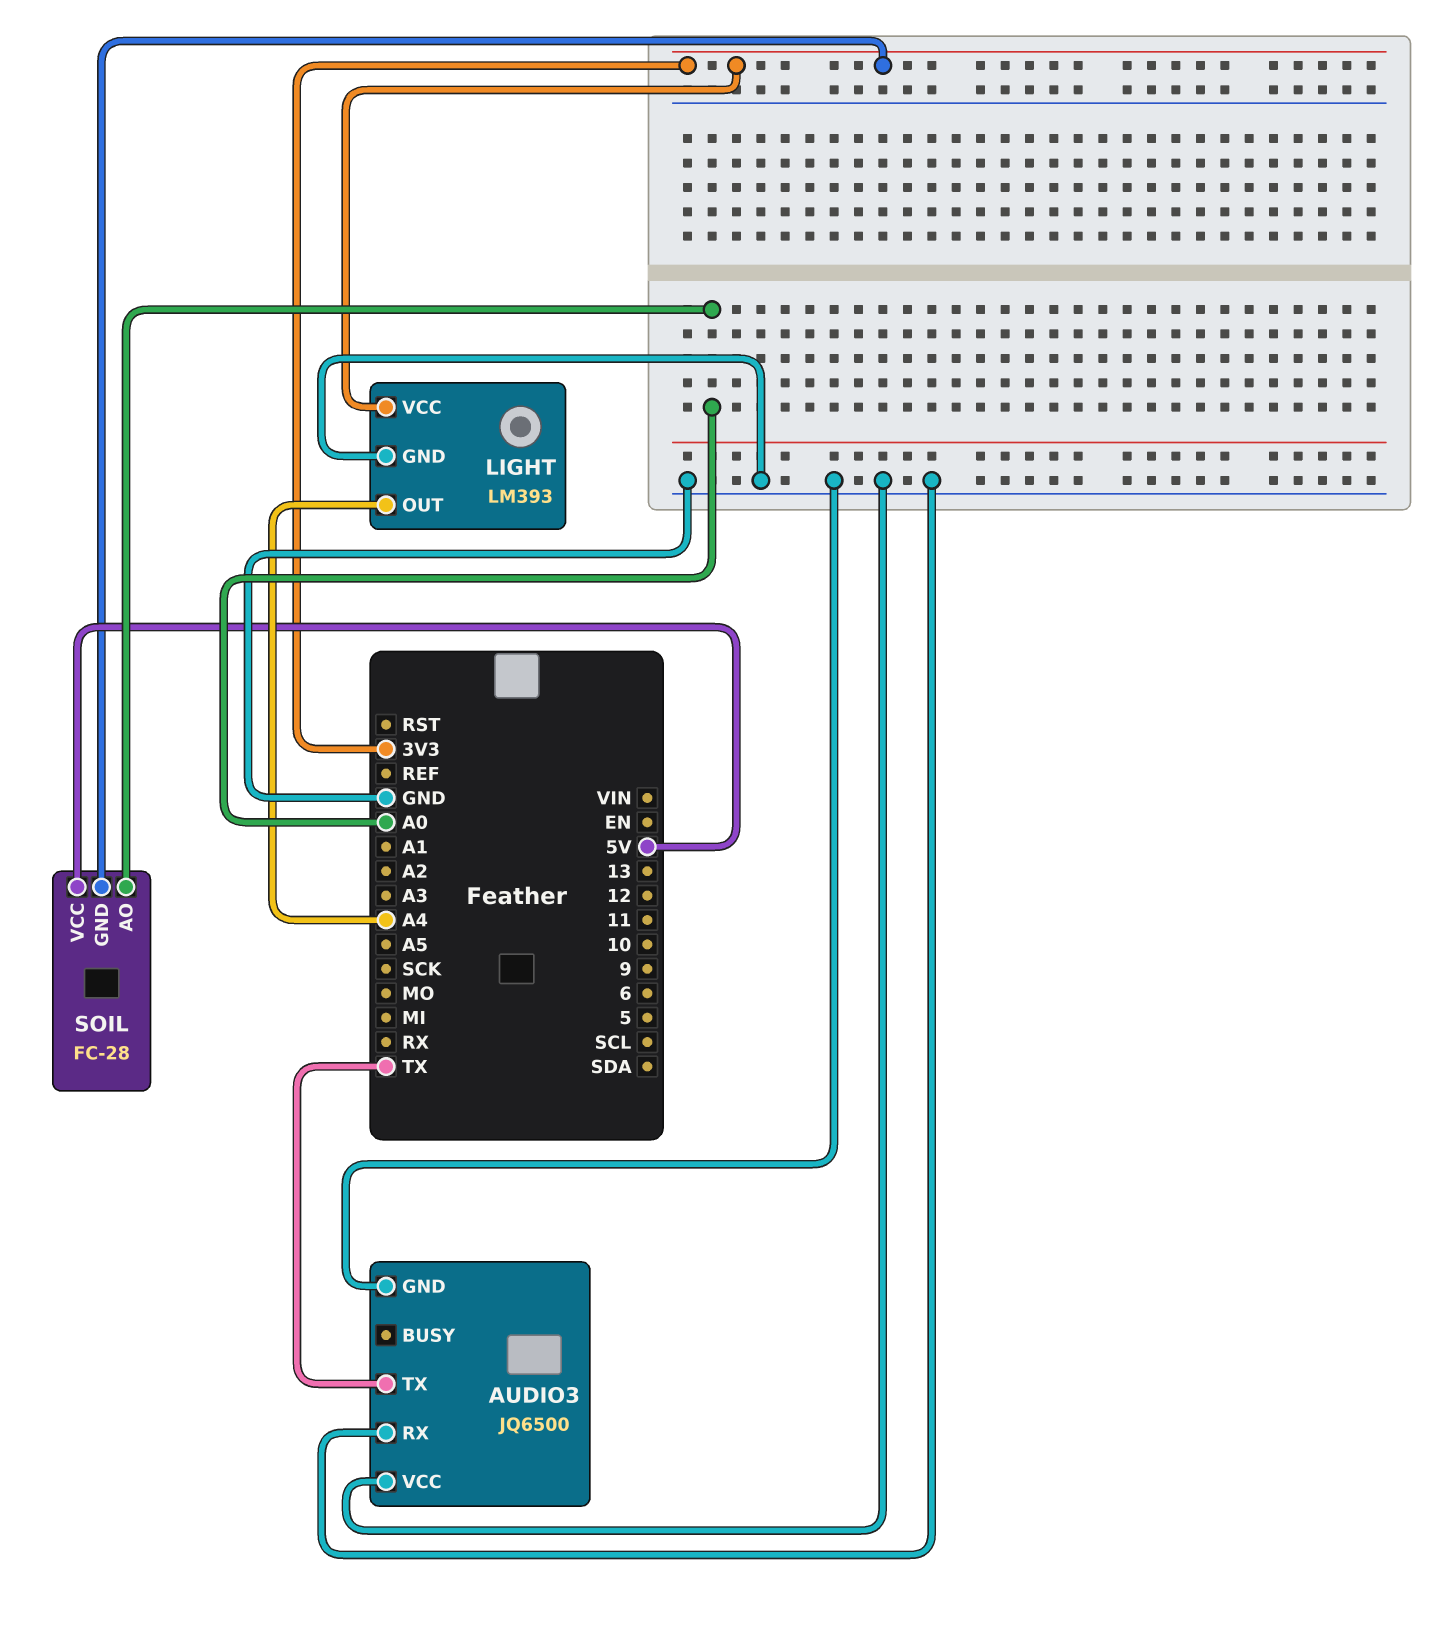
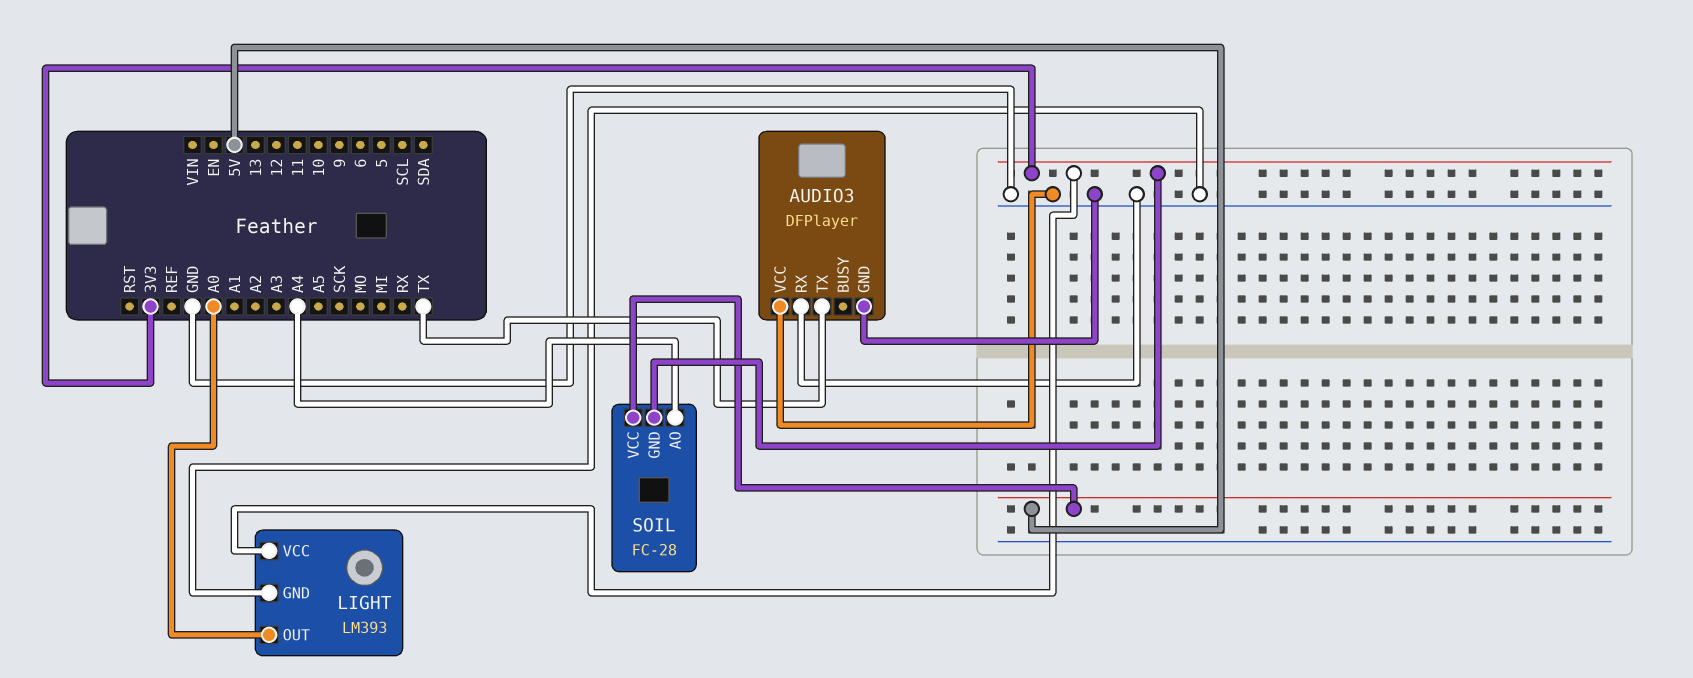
AUDIO3: JQ6500 -> DFPlayer
LIGHT pin OUT: A4 -> A0
SOIL pin AO: A0 -> A4

